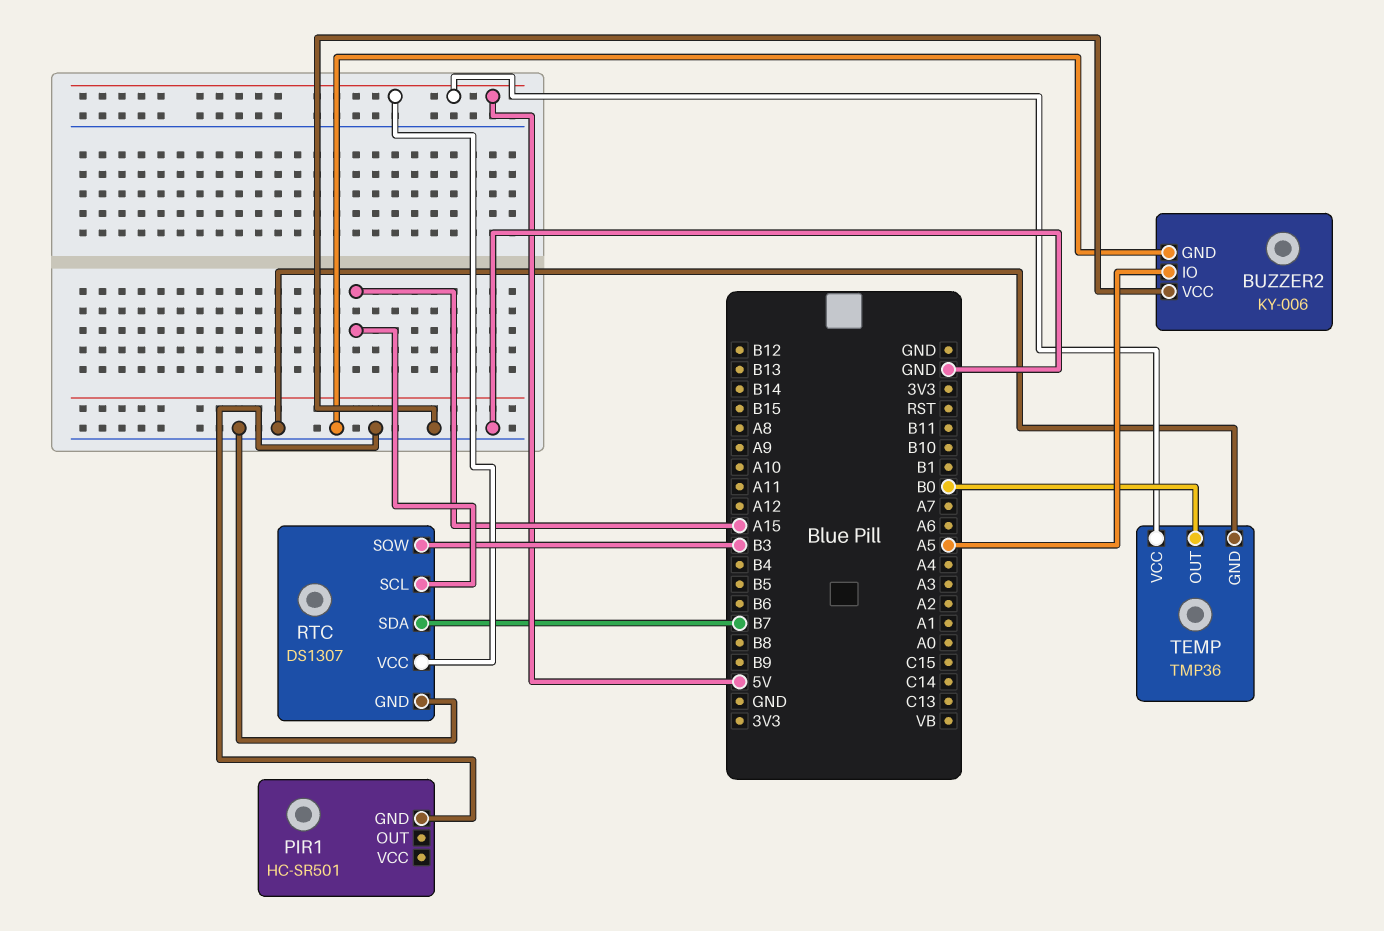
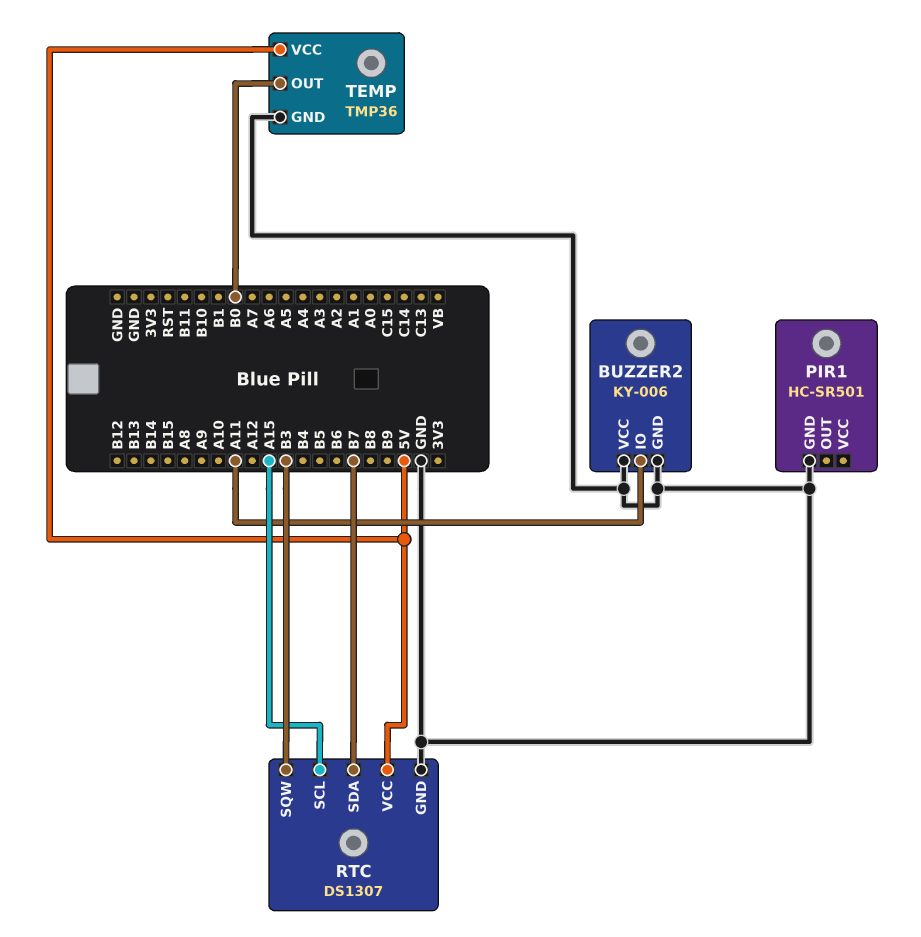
BUZZER2 pin IO: A5 -> A11

